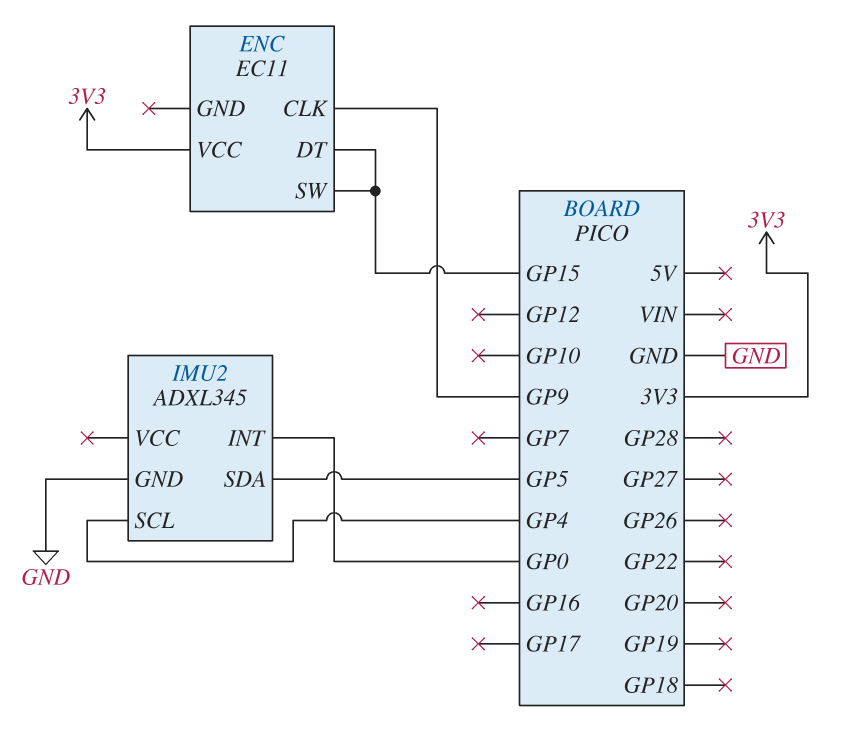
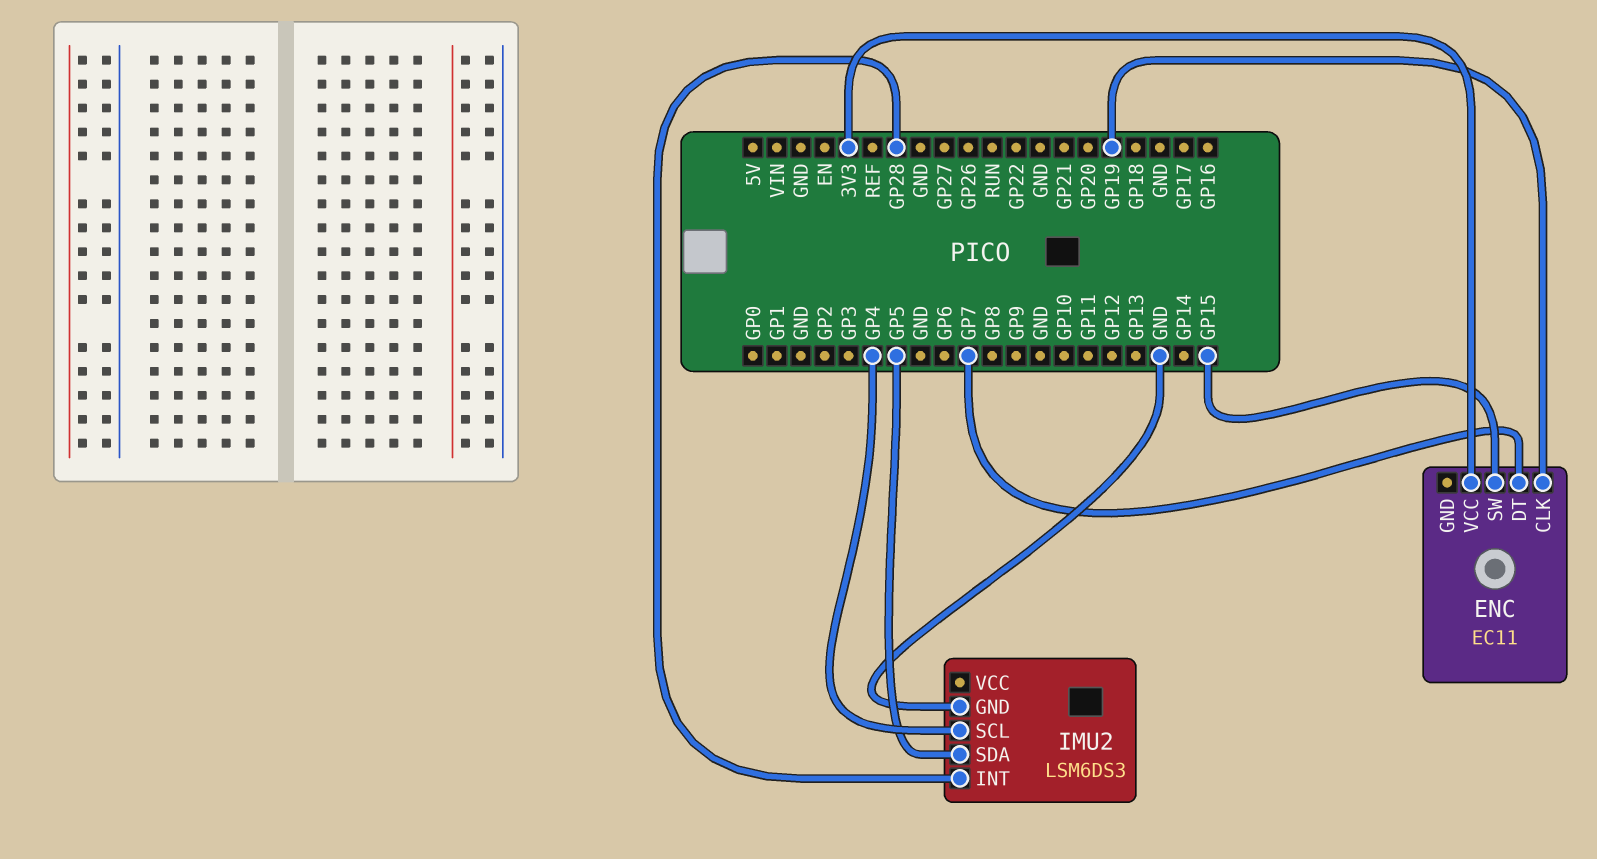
ENC pin CLK: GP9 -> GP19
ENC pin DT: GP15 -> GP7
IMU2: ADXL345 -> LSM6DS3
IMU2 pin INT: GP0 -> GP28

